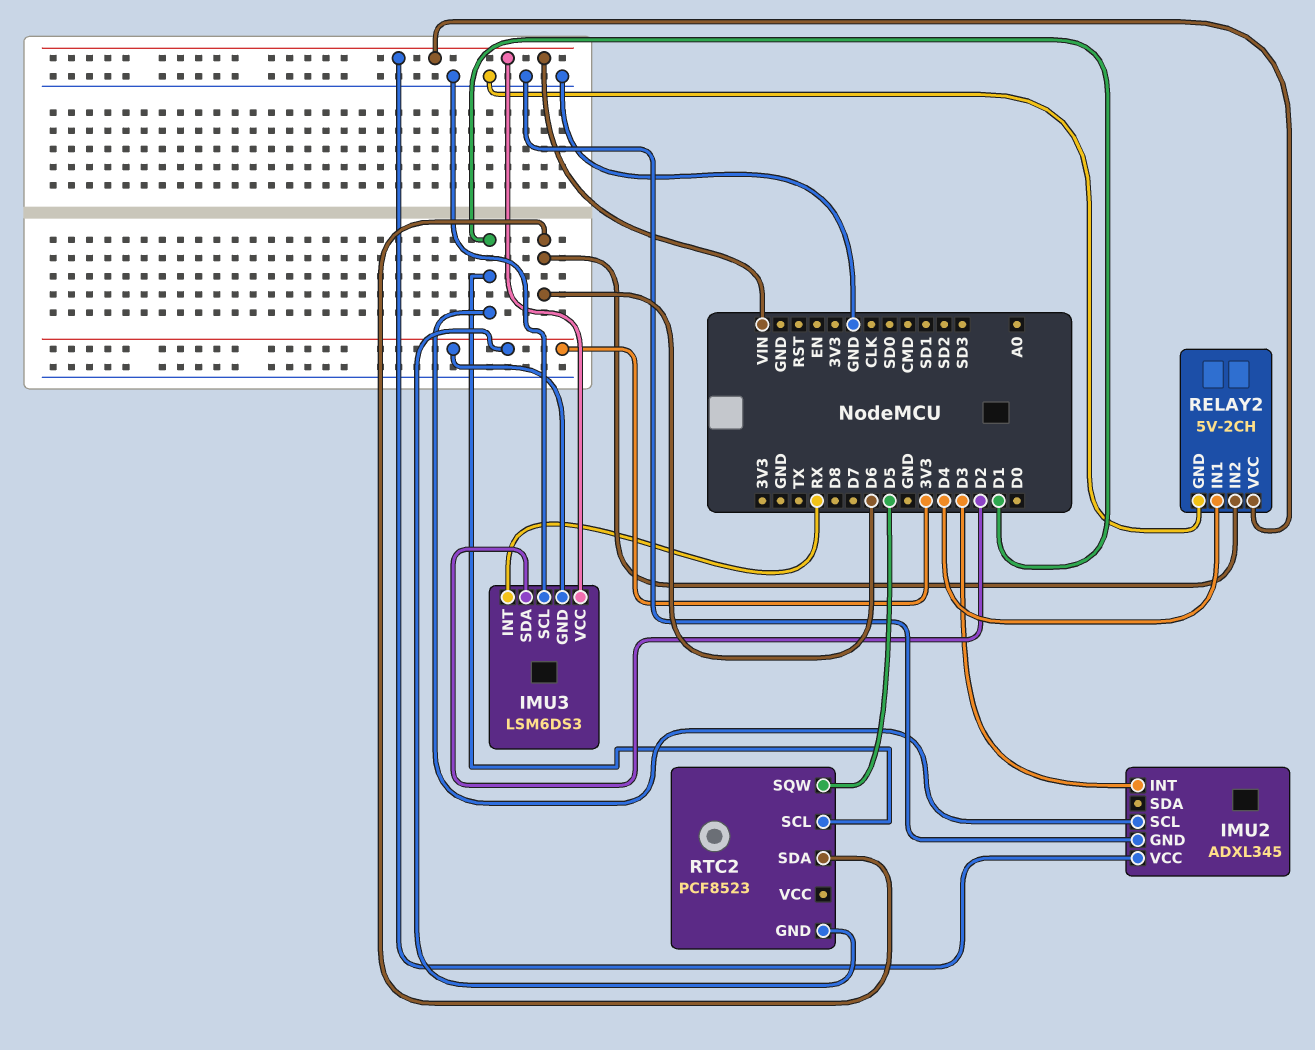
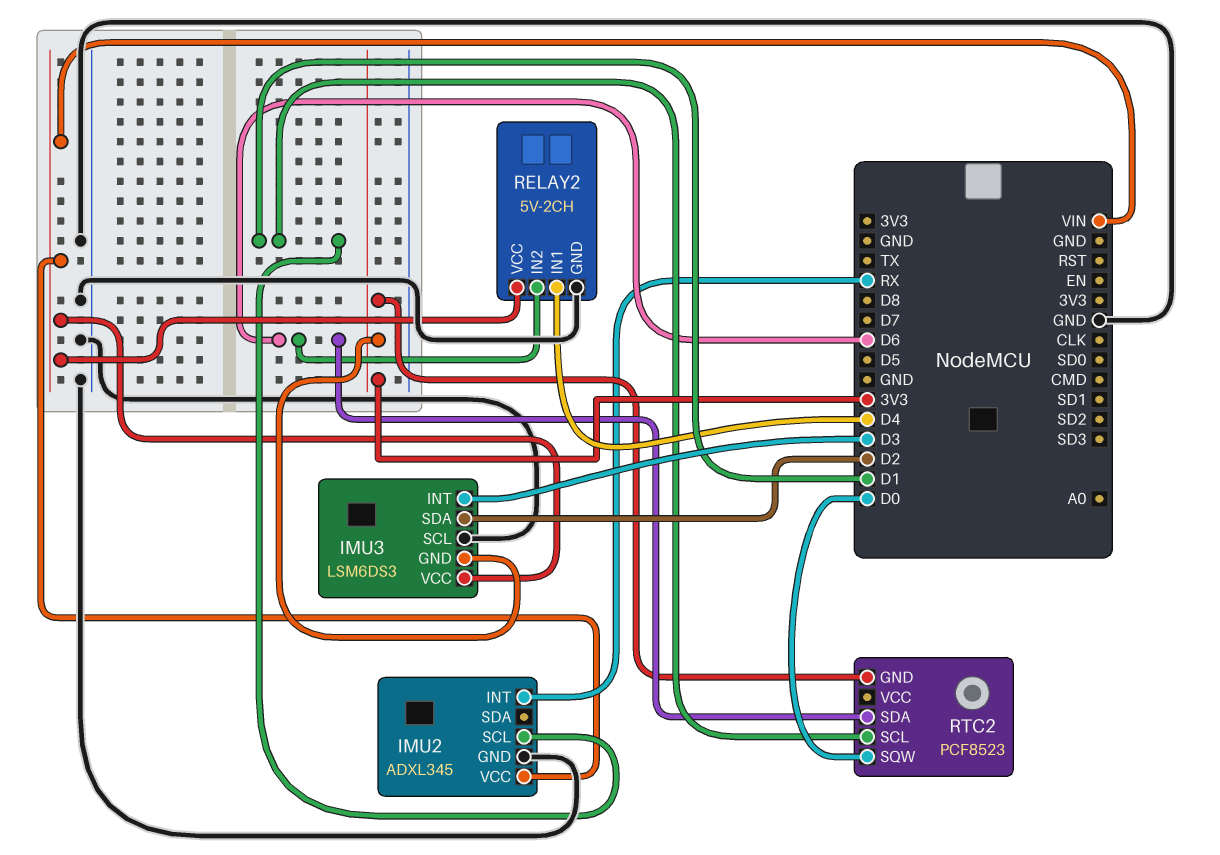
IMU2 pin INT: D3 -> RX
IMU3 pin INT: RX -> D3
RTC2 pin SQW: D5 -> D0

